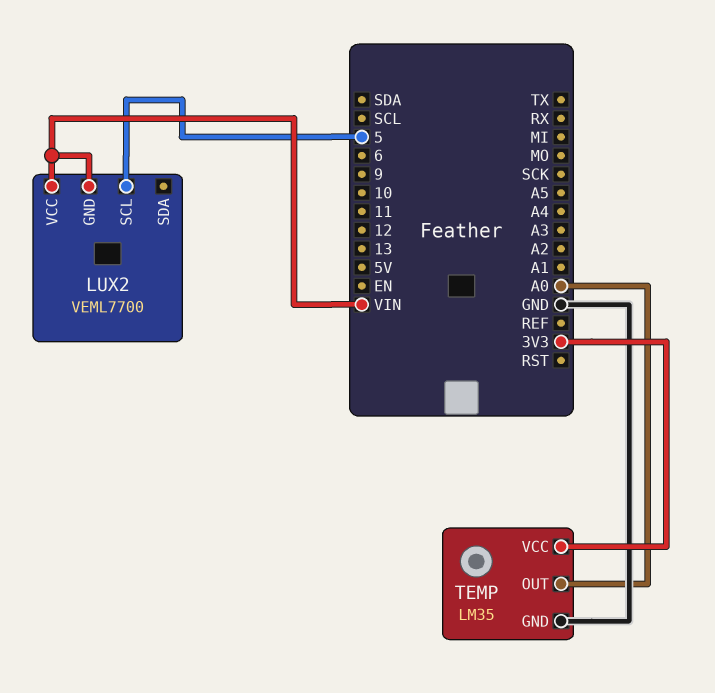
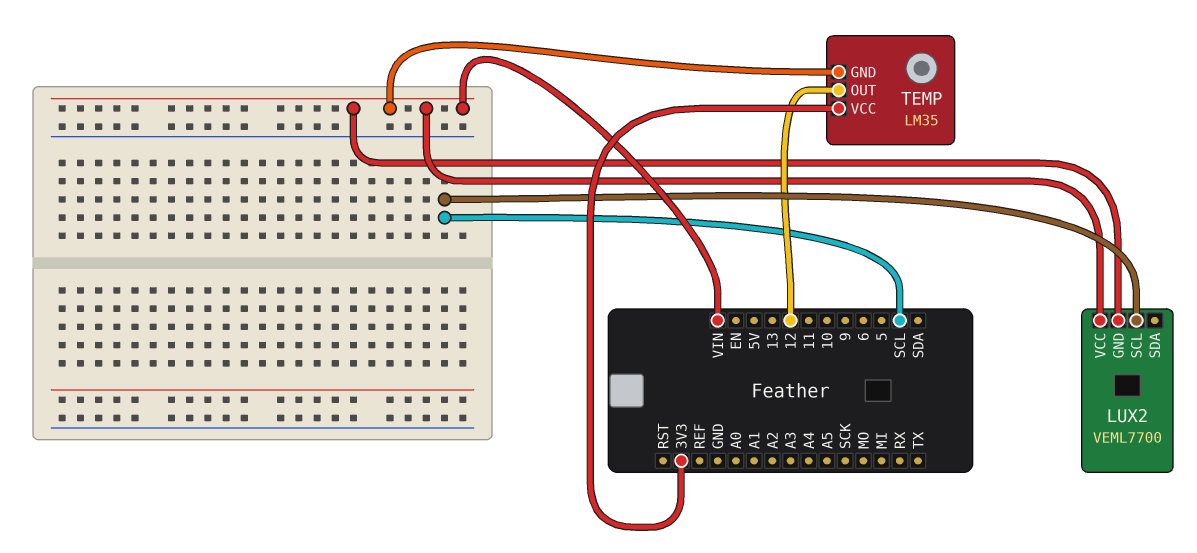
LUX2 pin SCL: 5 -> SCL
TEMP pin GND: GND -> VIN
TEMP pin OUT: A0 -> 12

